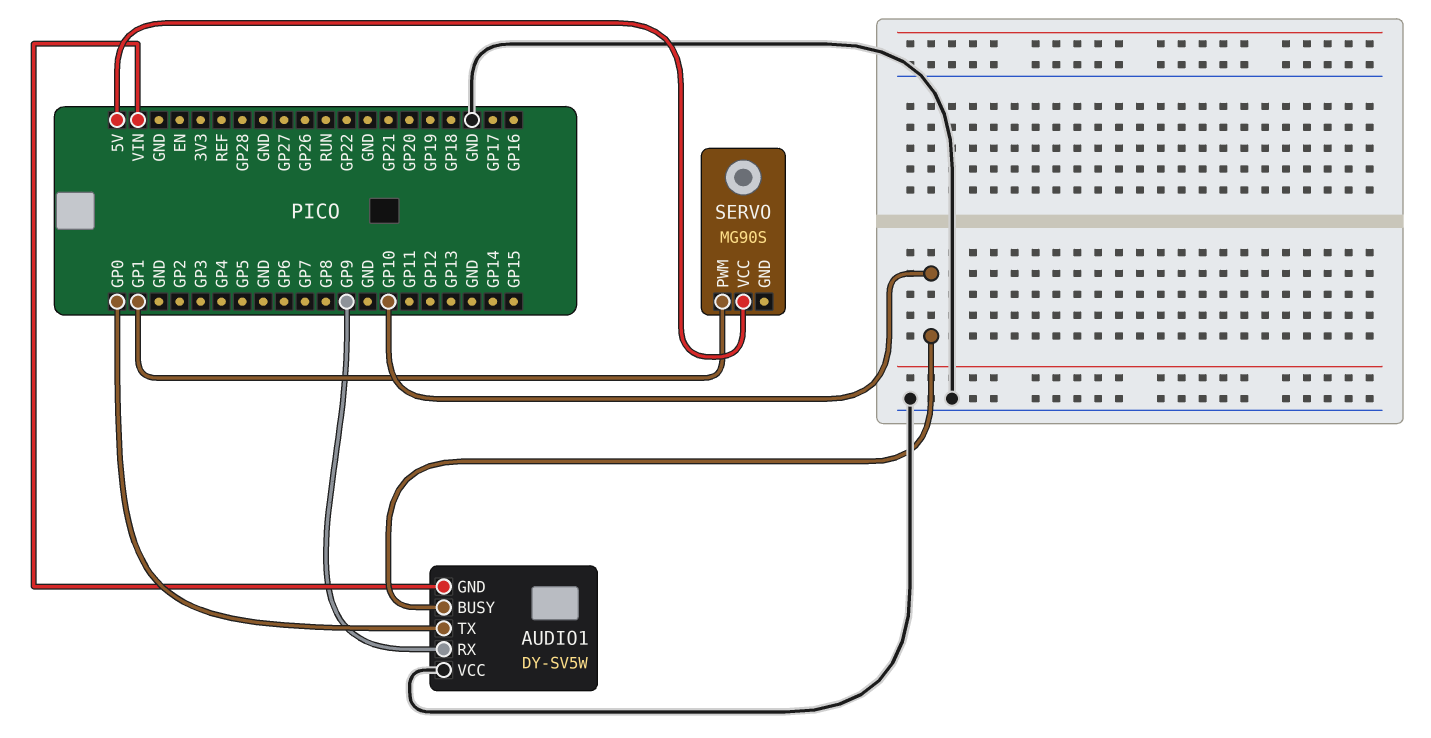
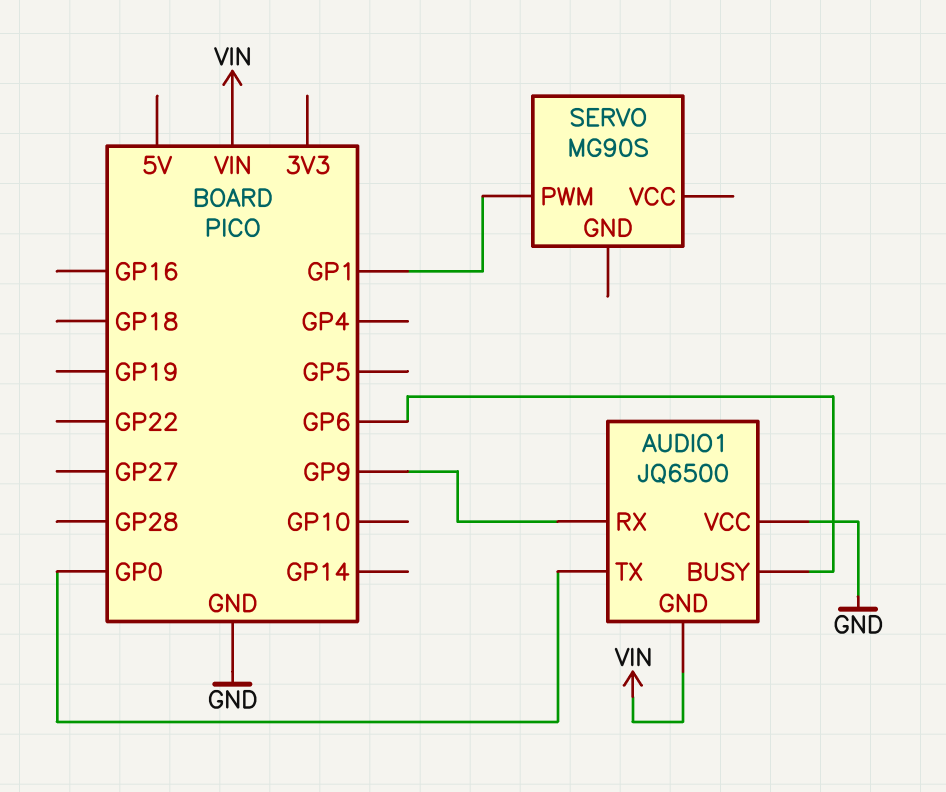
AUDIO1: DY-SV5W -> JQ6500
AUDIO1 pin BUSY: GP10 -> GP6
SERVO pin VCC: 5V -> none

